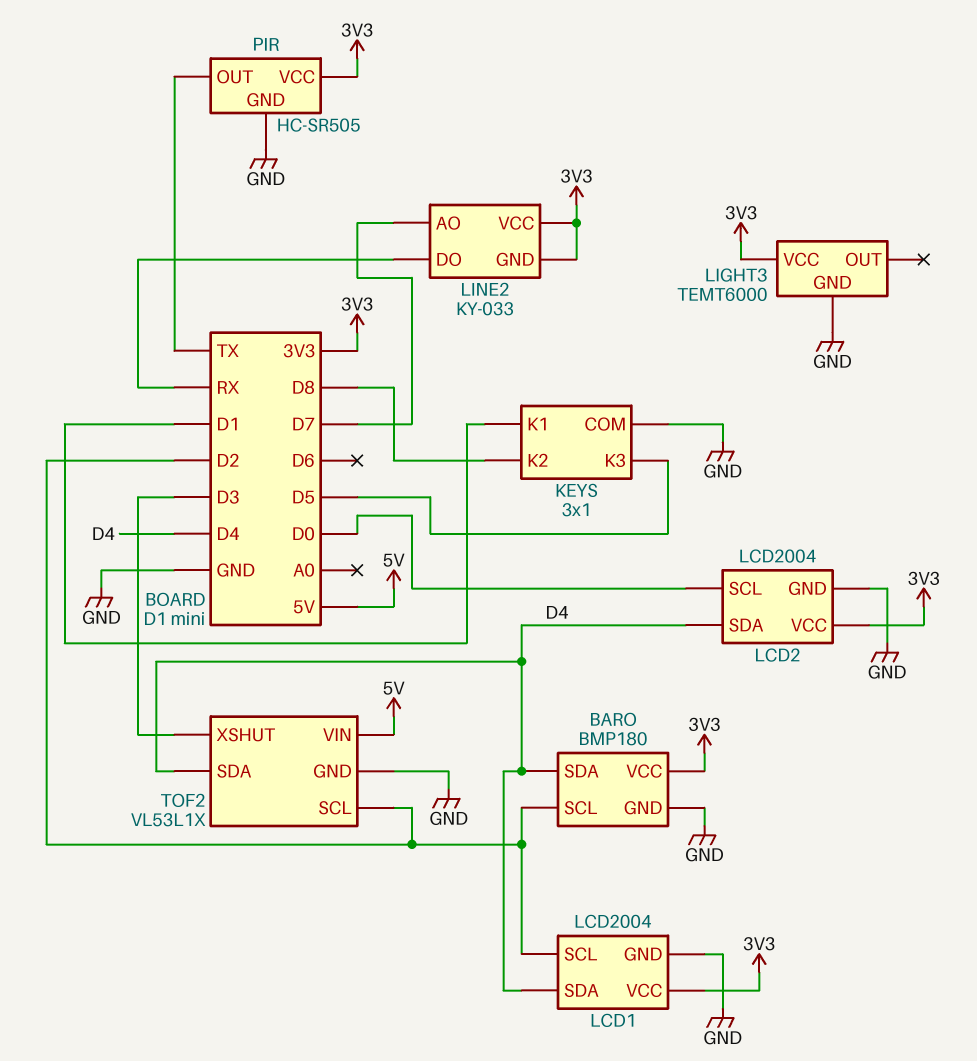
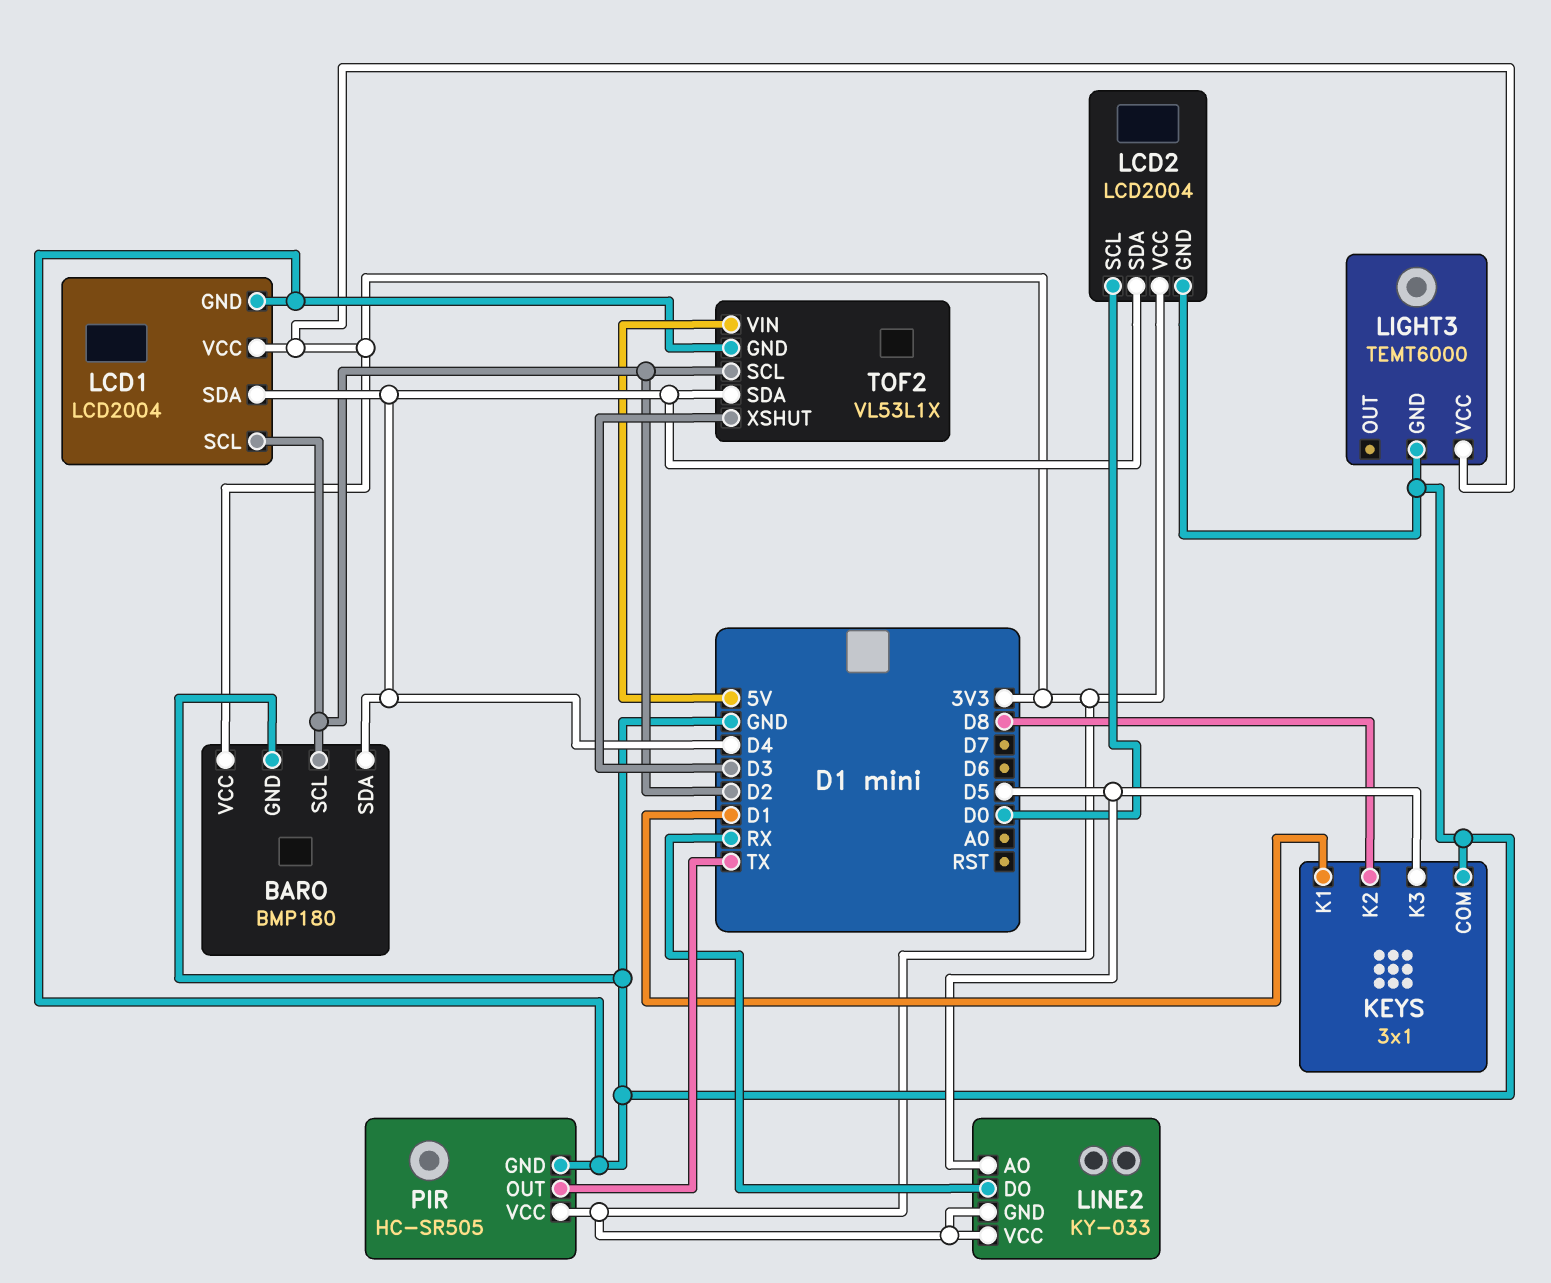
LINE2 pin AO: D7 -> D5

